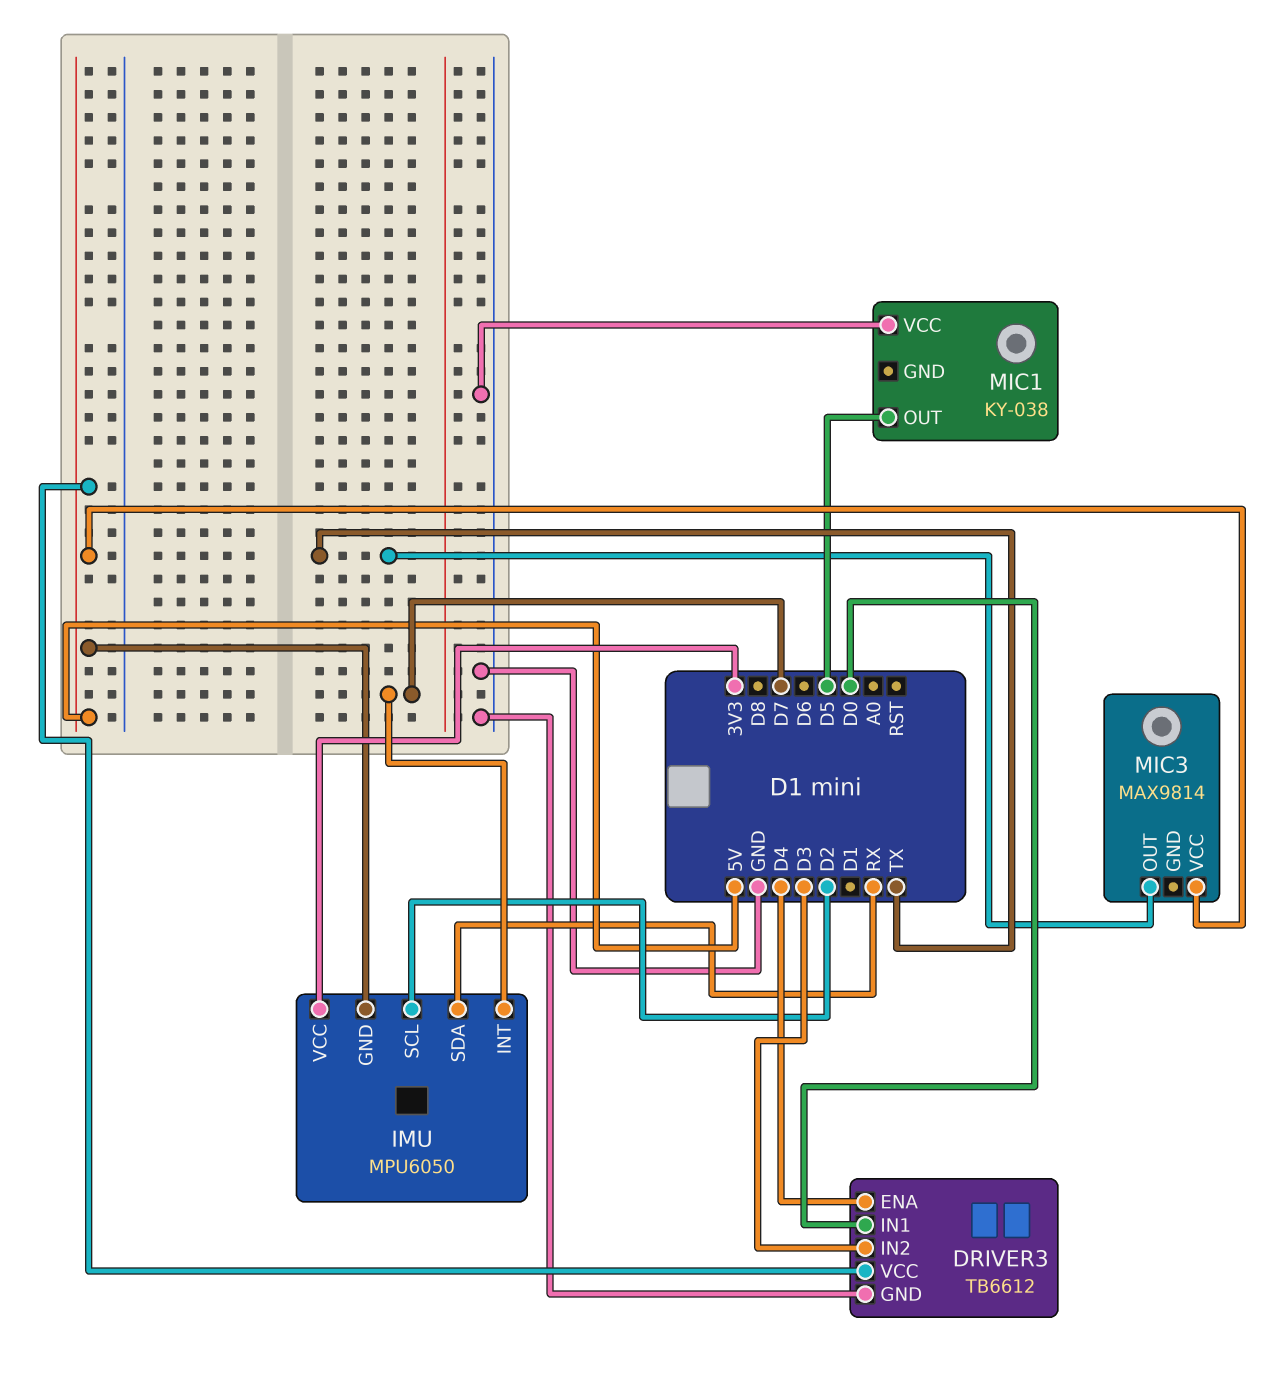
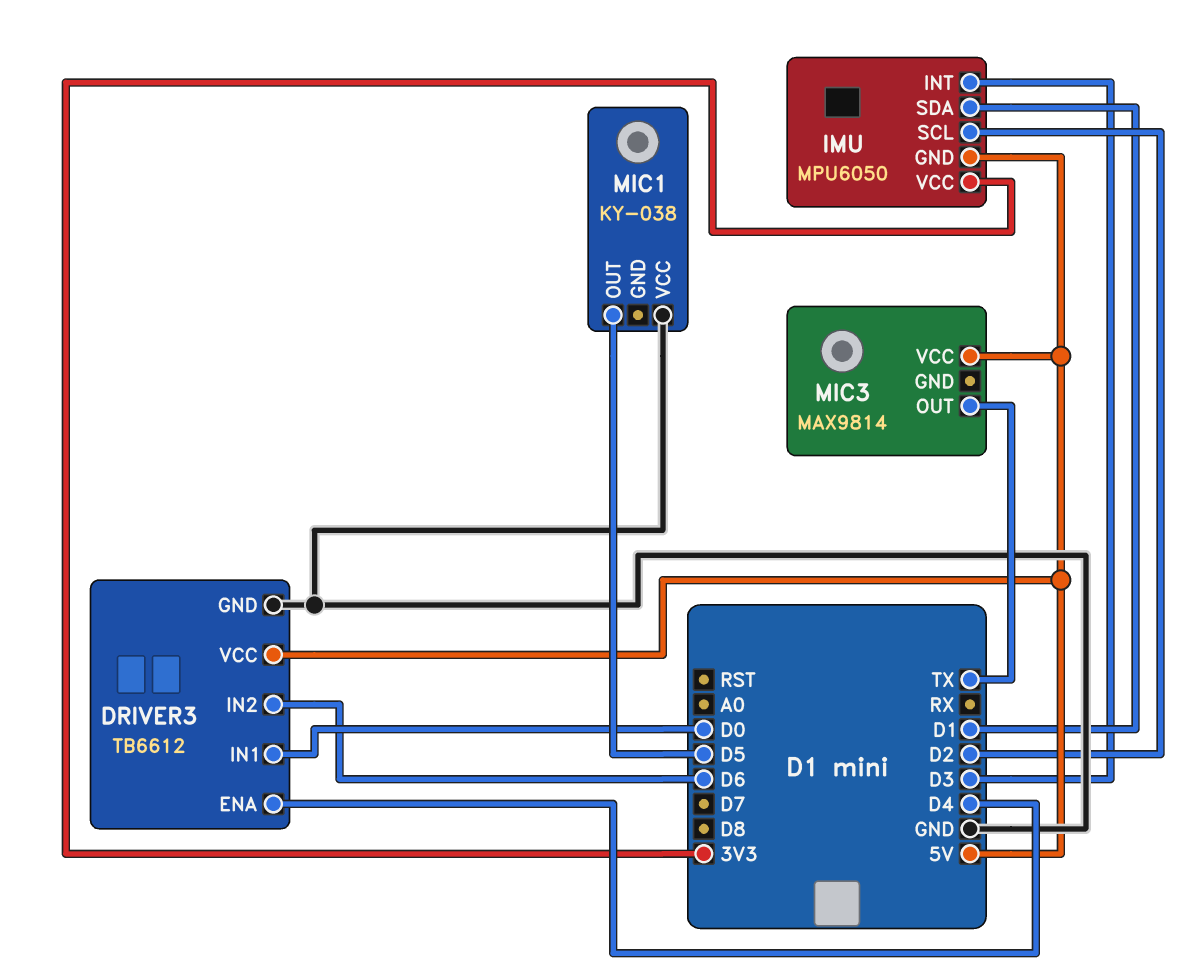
DRIVER3 pin IN2: D3 -> D6
IMU pin INT: D7 -> D3
IMU pin SDA: RX -> D1

